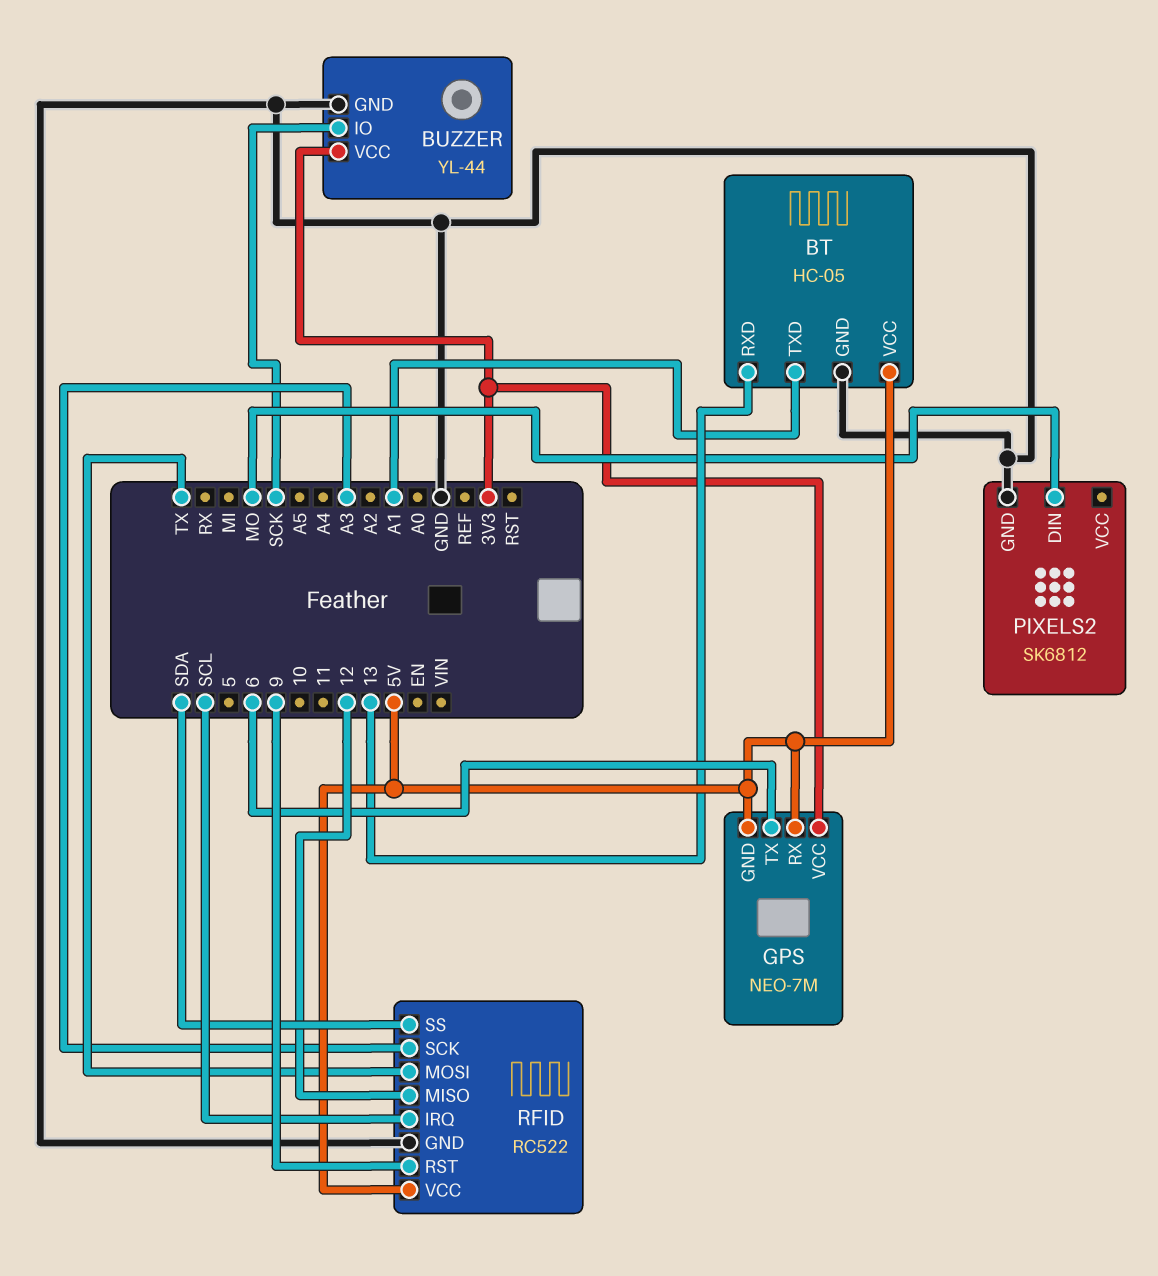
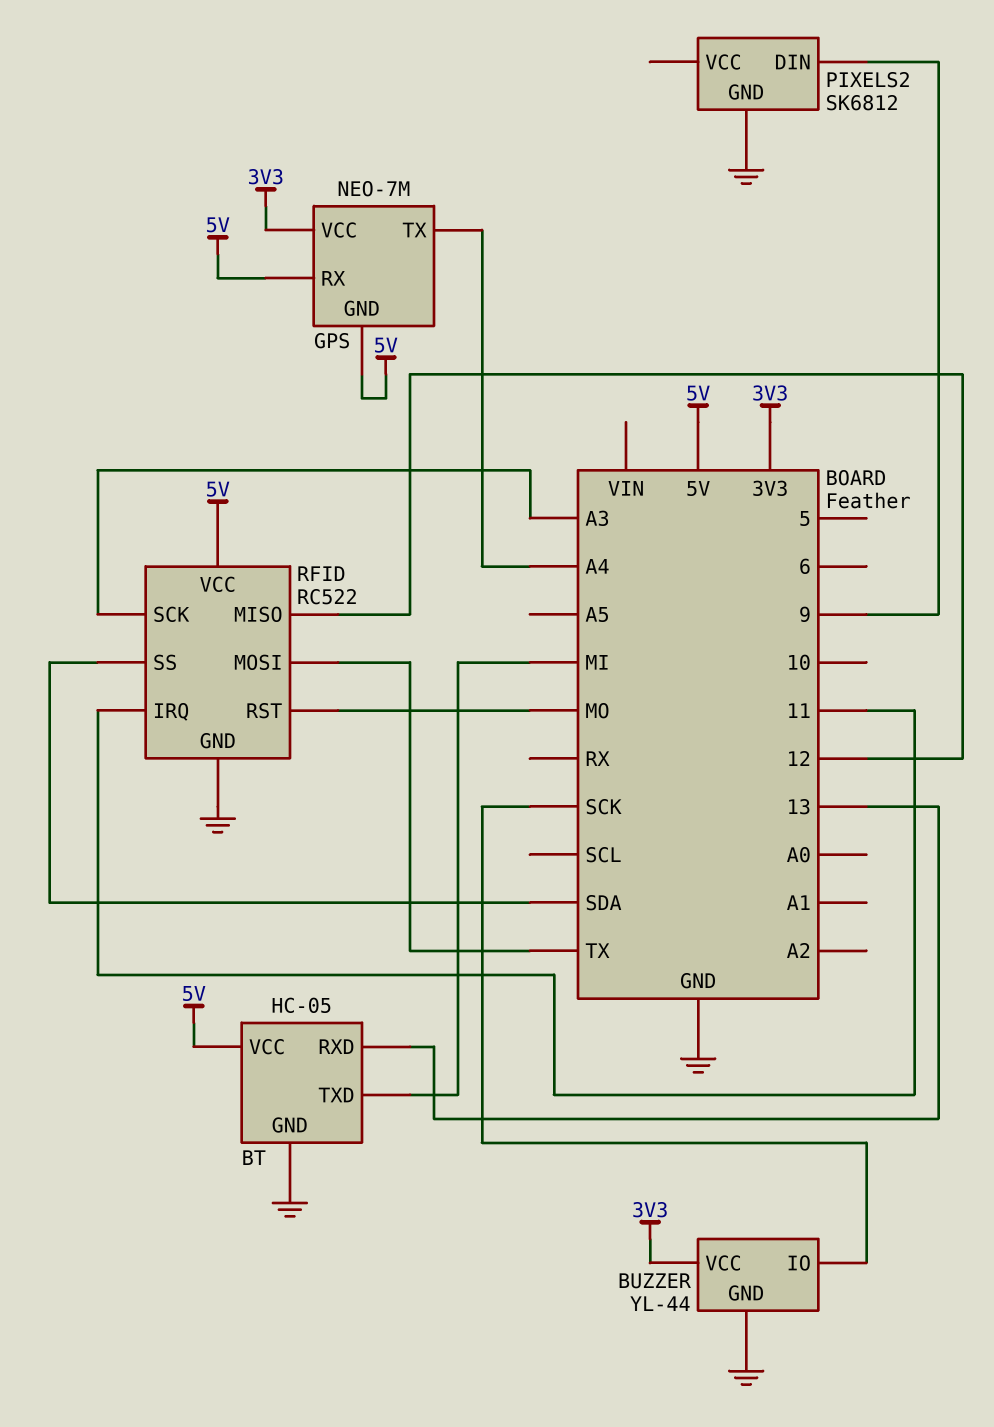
BT pin TXD: A1 -> MI
GPS pin TX: 6 -> A4
PIXELS2 pin DIN: MO -> 9
RFID pin IRQ: SCL -> 11
RFID pin RST: 9 -> MO

